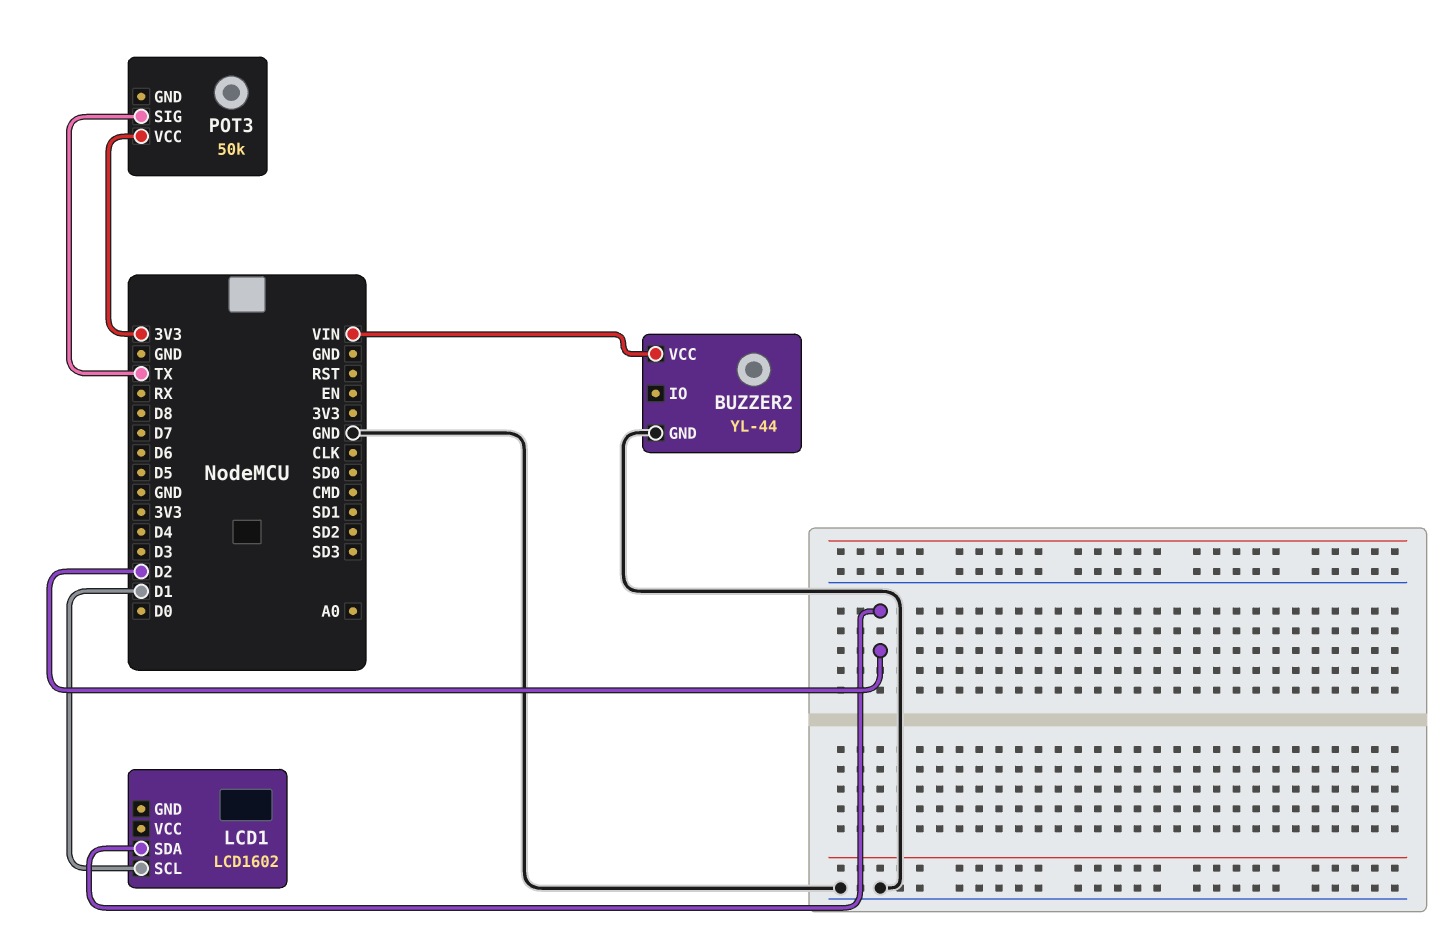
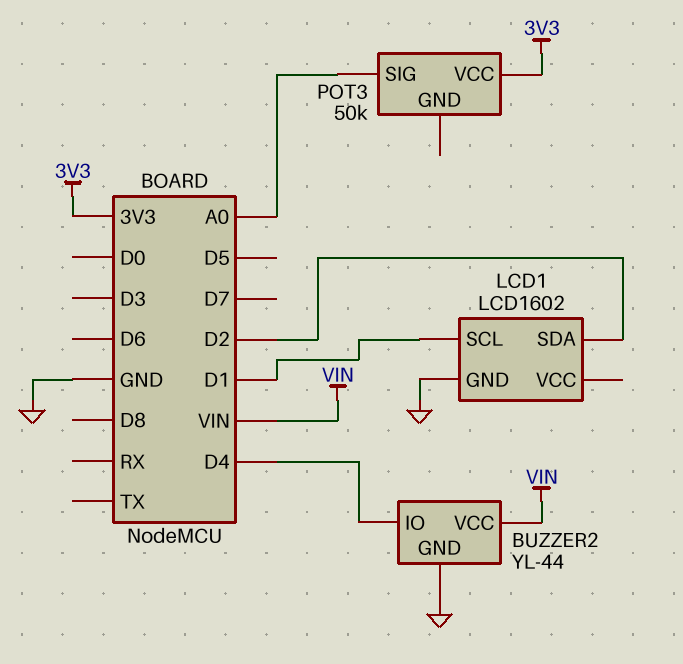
BUZZER2 pin IO: none -> D4
LCD1 pin GND: none -> GND
POT3 pin SIG: TX -> A0

